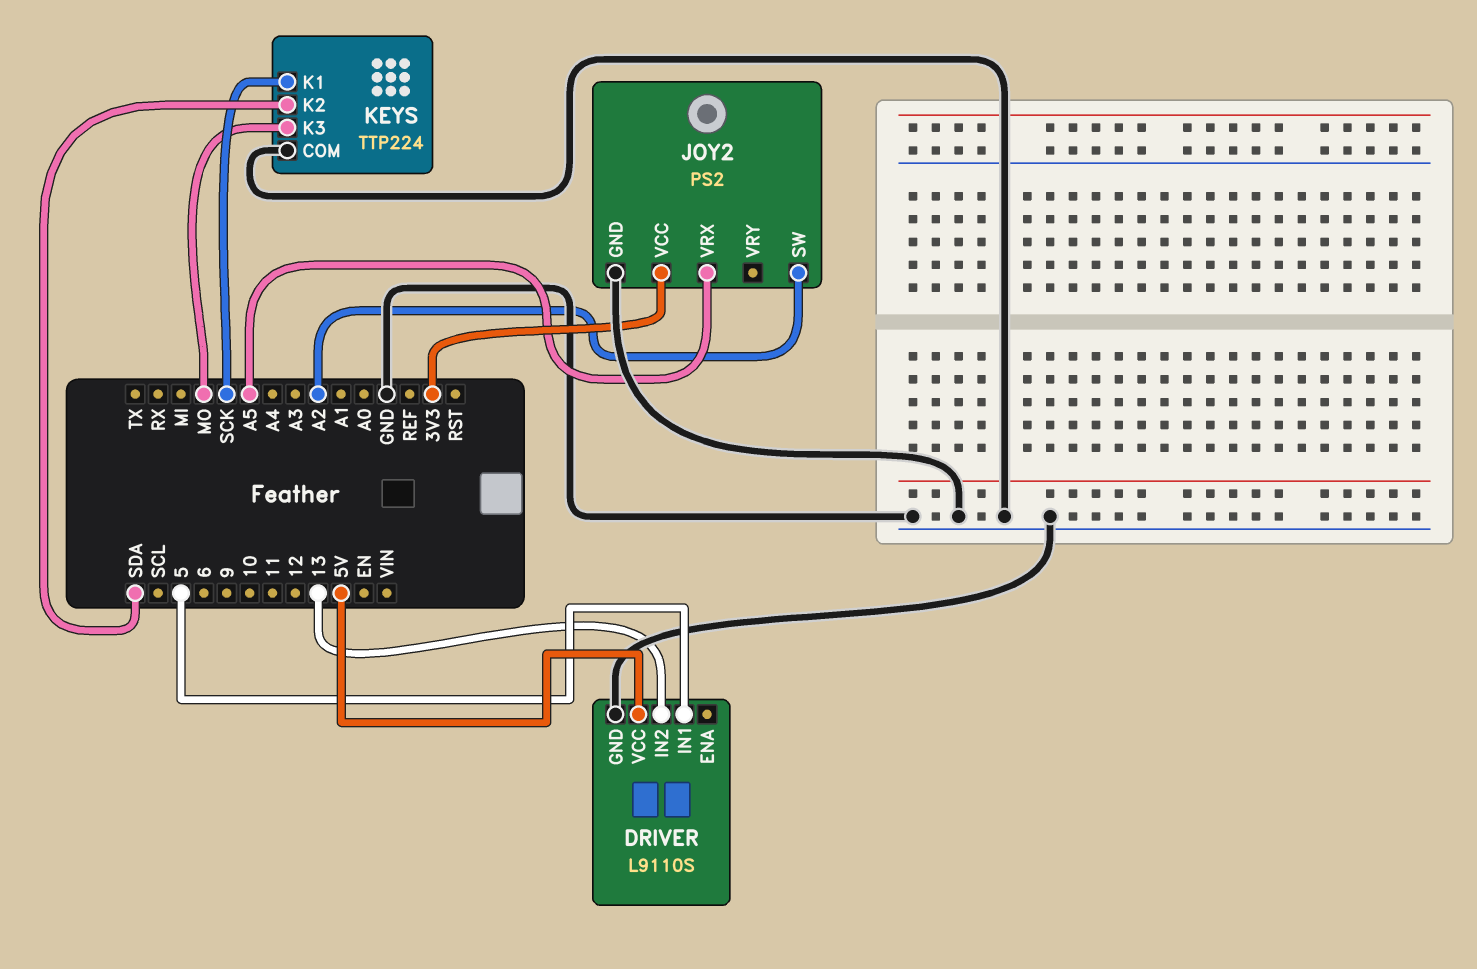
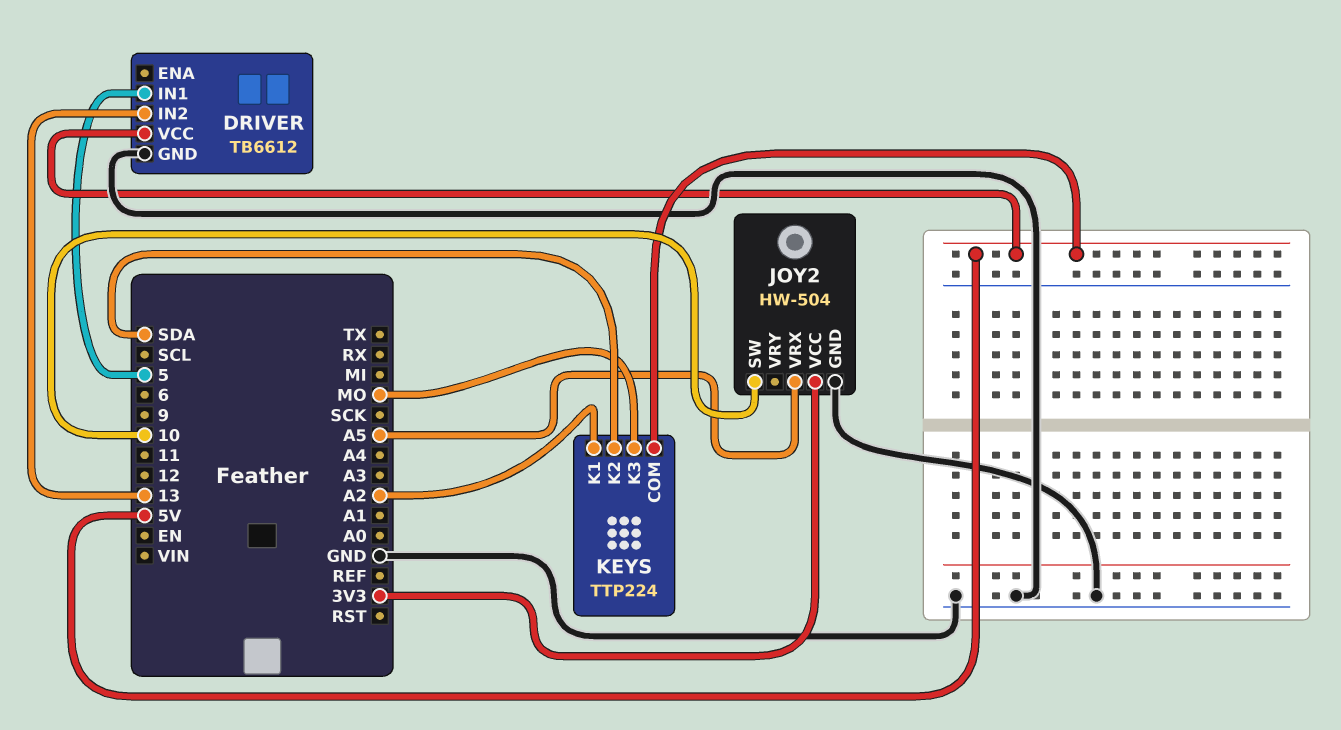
DRIVER: L9110S -> TB6612
JOY2: PS2 -> HW-504
JOY2 pin SW: A2 -> 10
KEYS pin COM: GND -> 5V
KEYS pin K1: SCK -> A2

